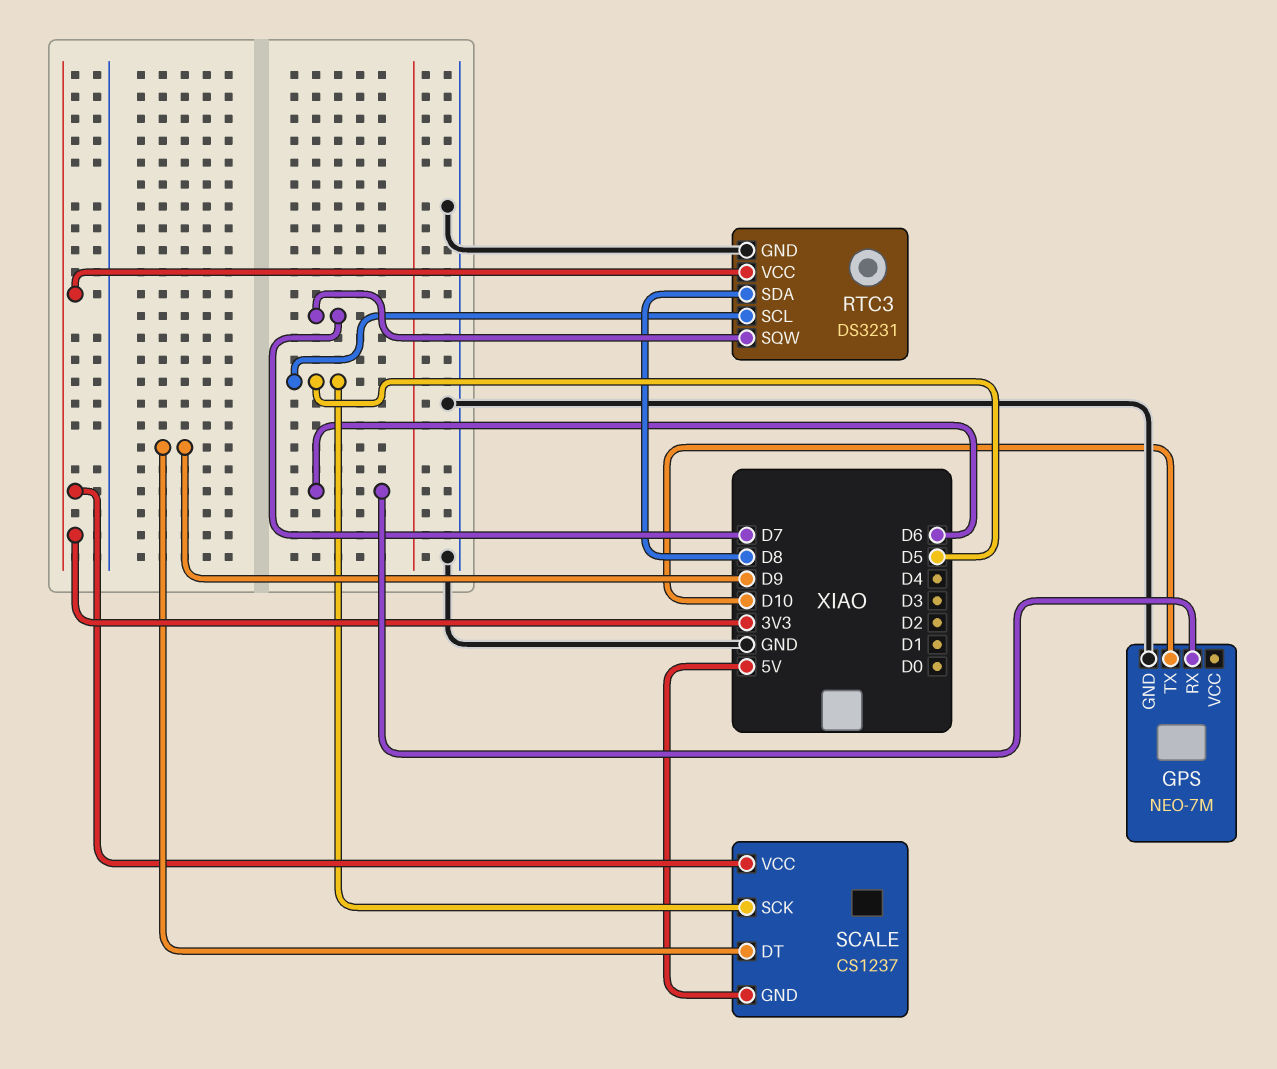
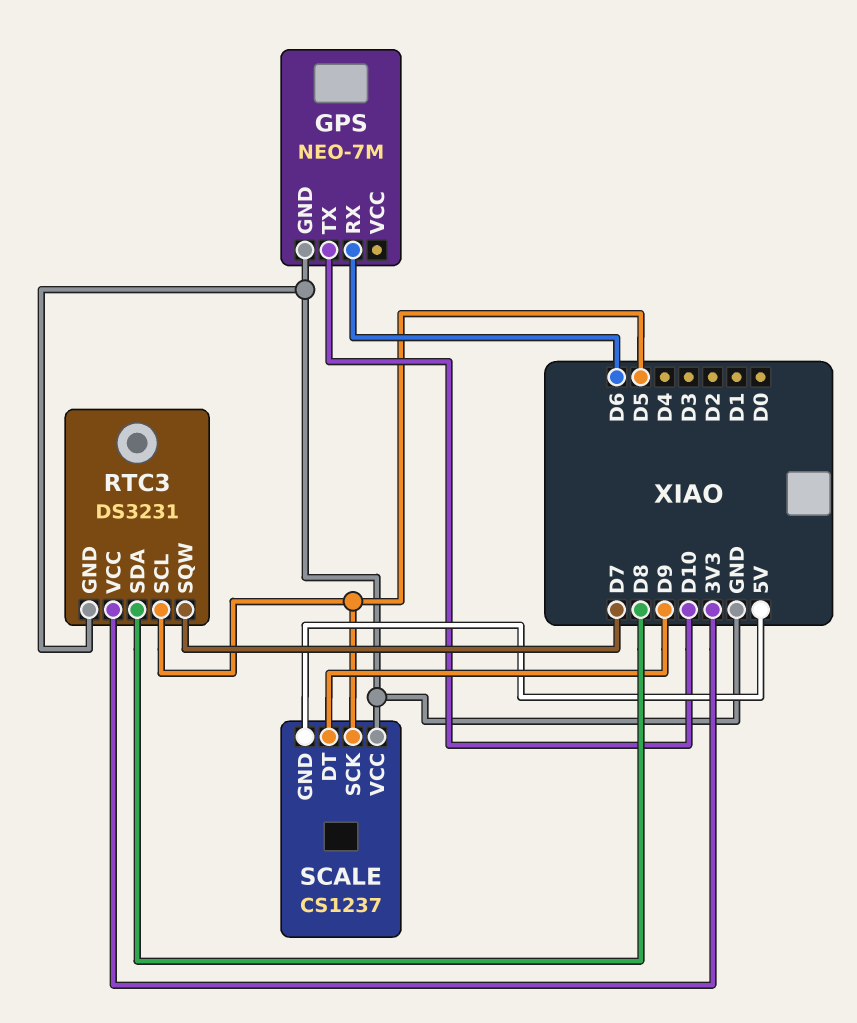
SCALE pin VCC: 3V3 -> GND

